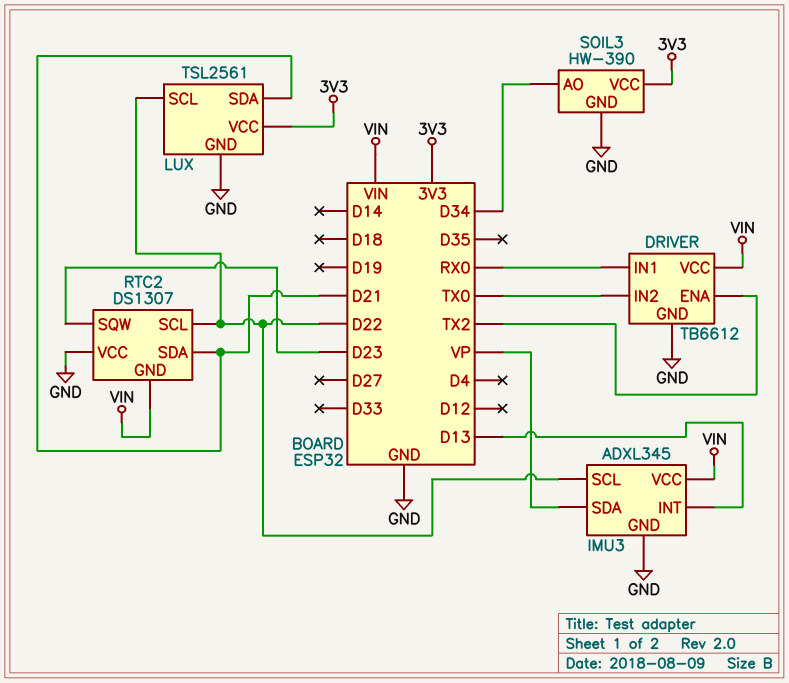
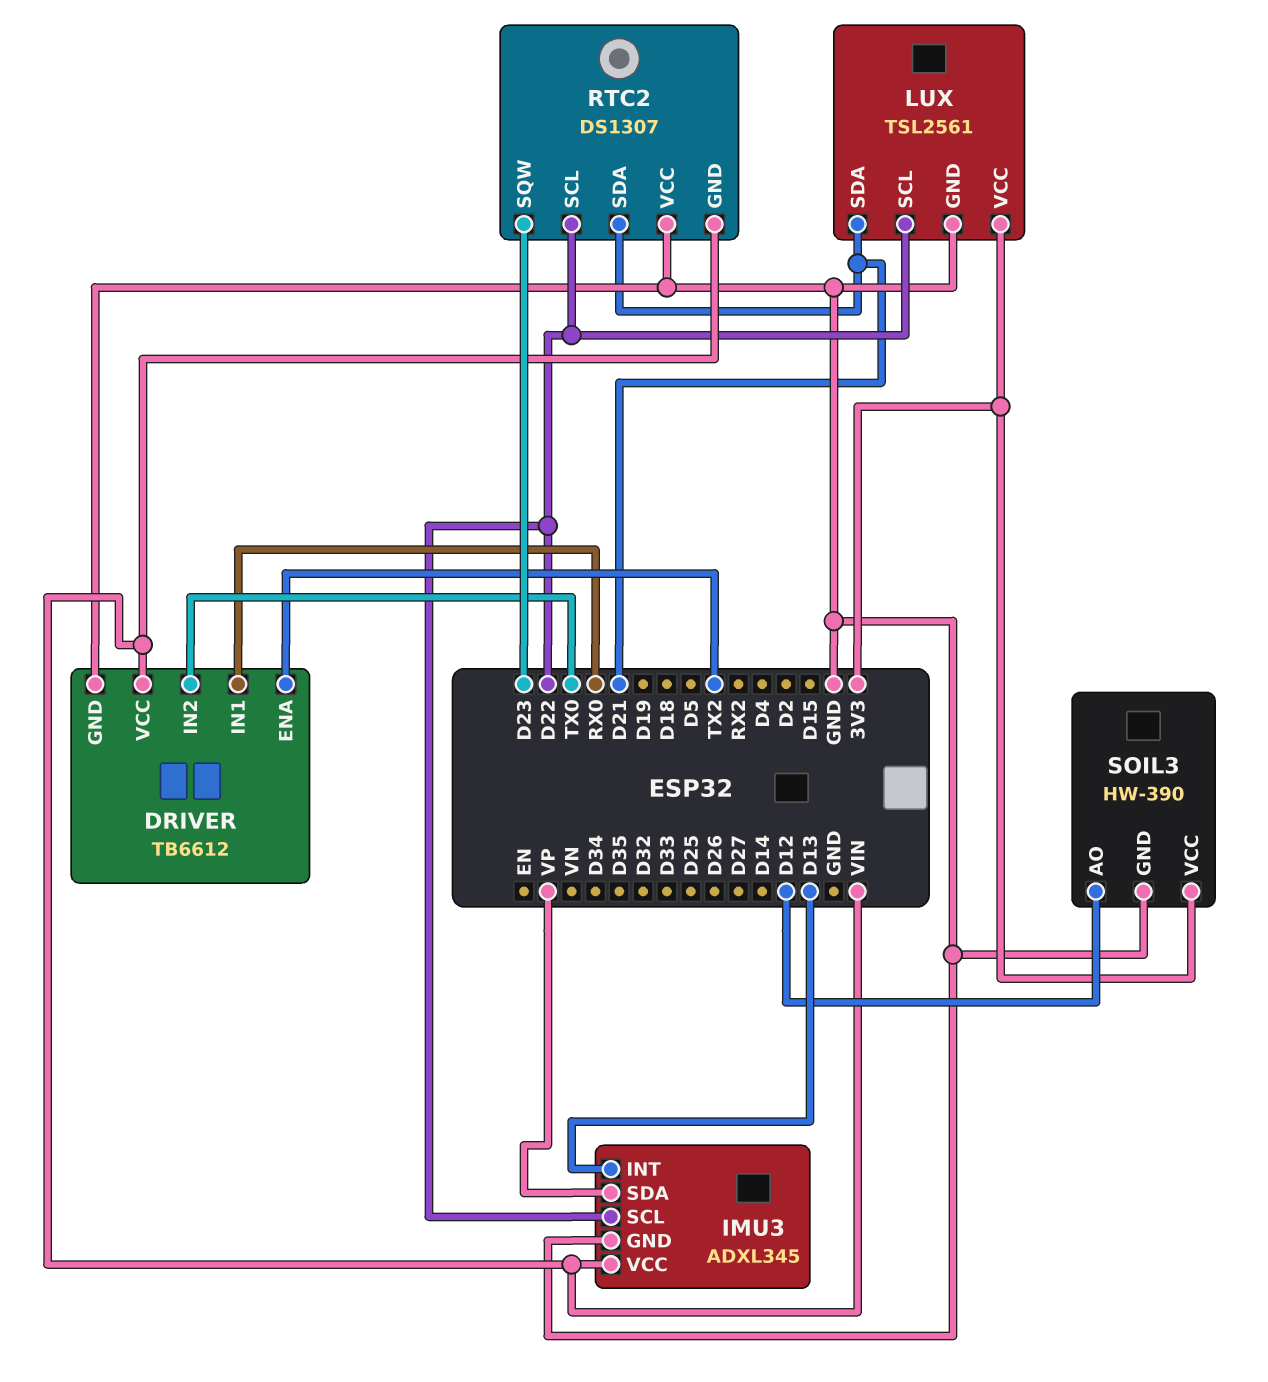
SOIL3 pin AO: D34 -> D12

